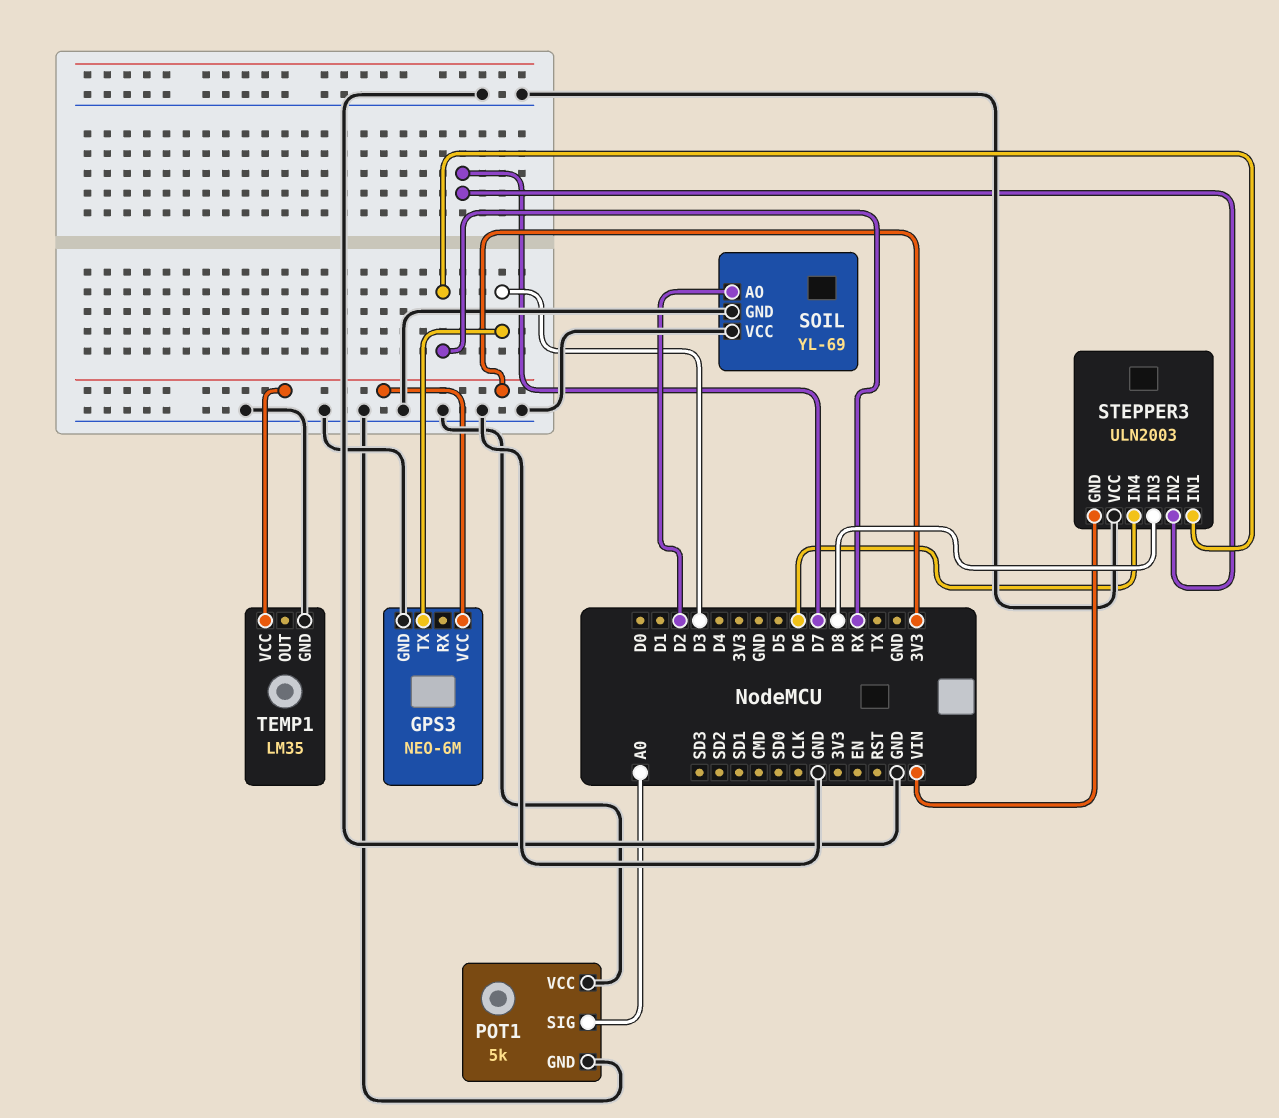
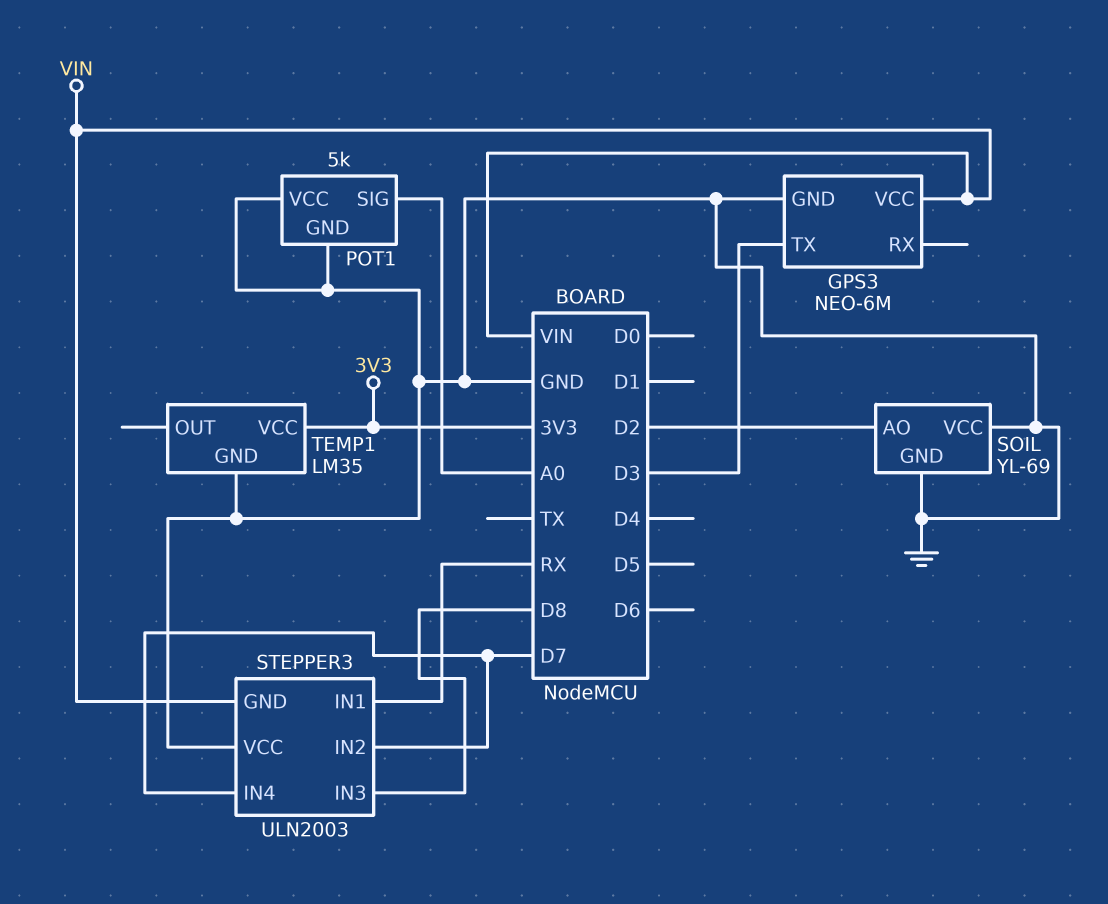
GPS3 pin VCC: 3V3 -> VIN
STEPPER3 pin IN4: D6 -> D7

